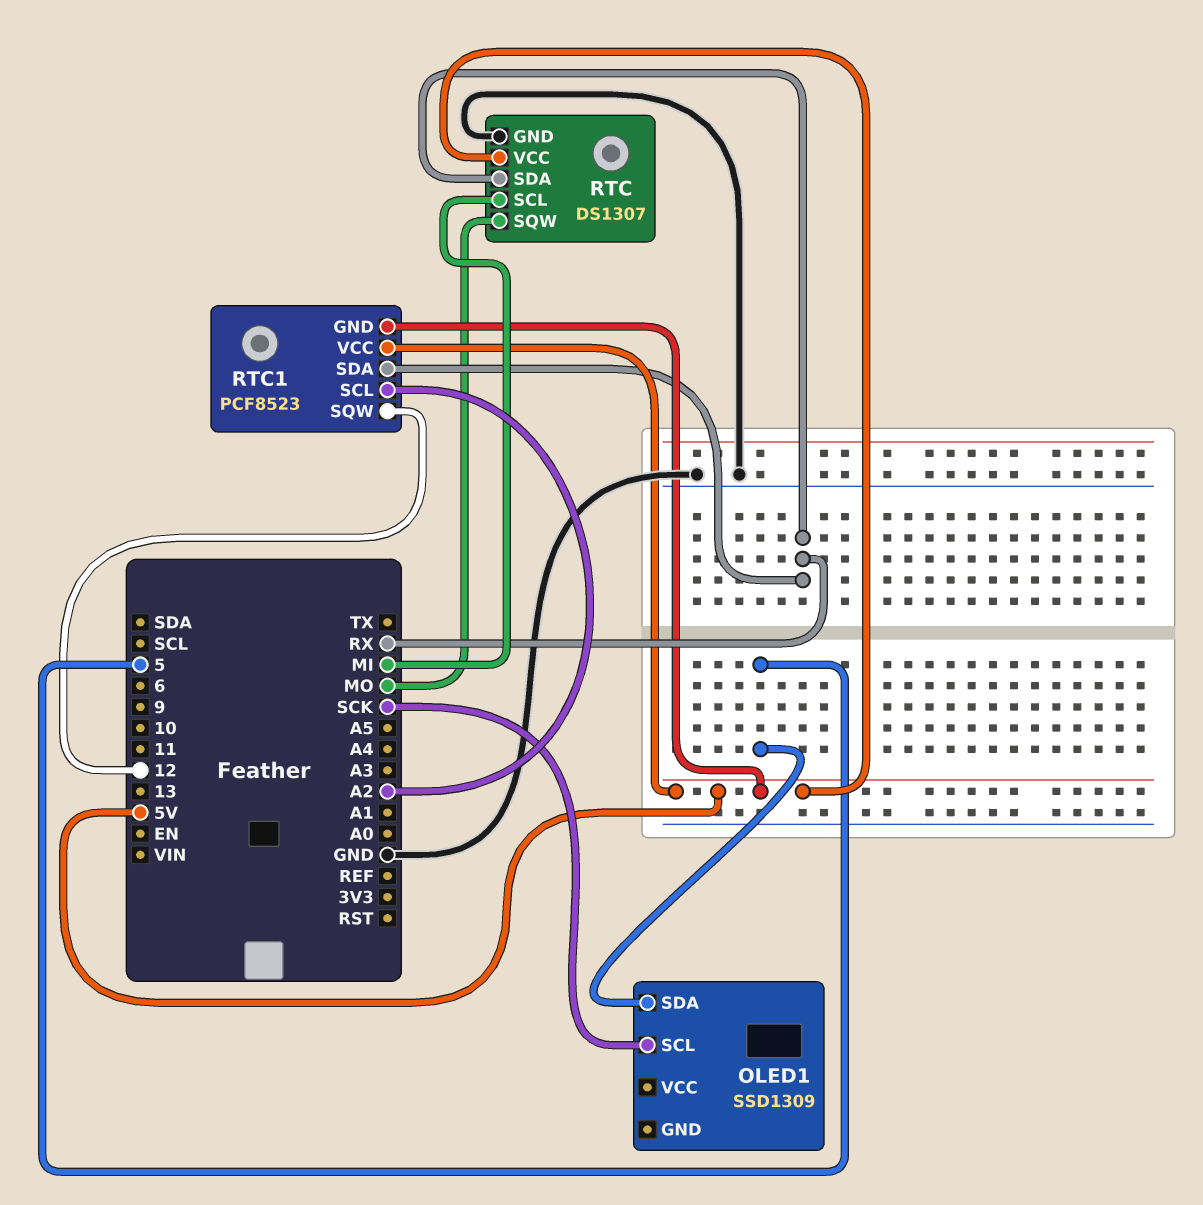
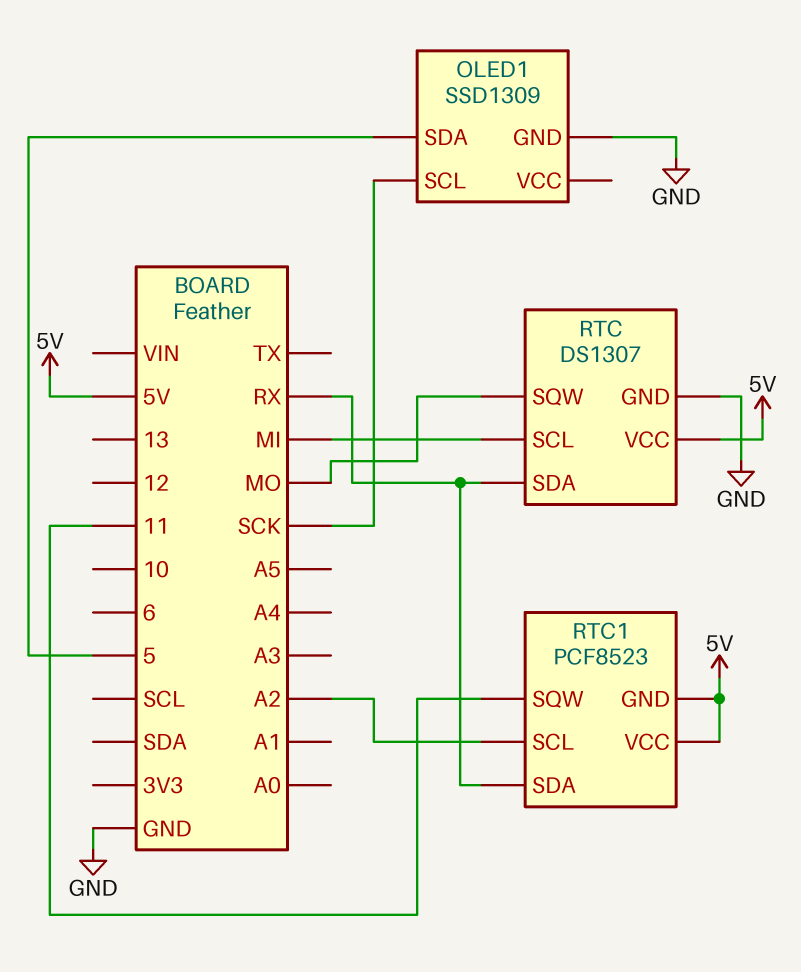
OLED1 pin GND: none -> GND
RTC1 pin SQW: 12 -> 11

